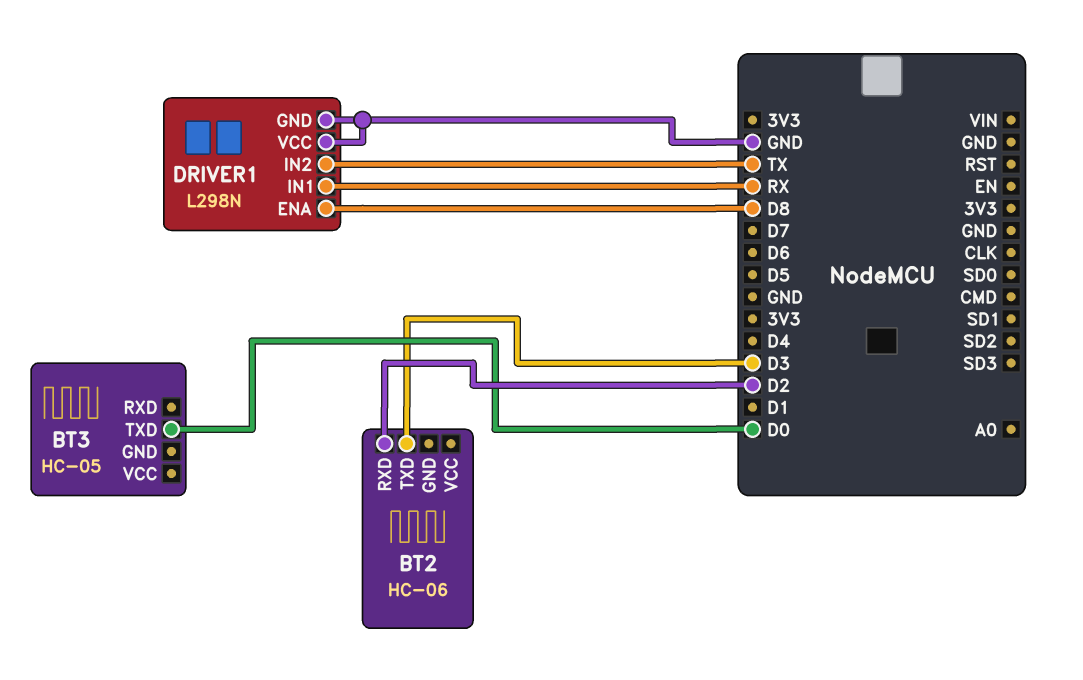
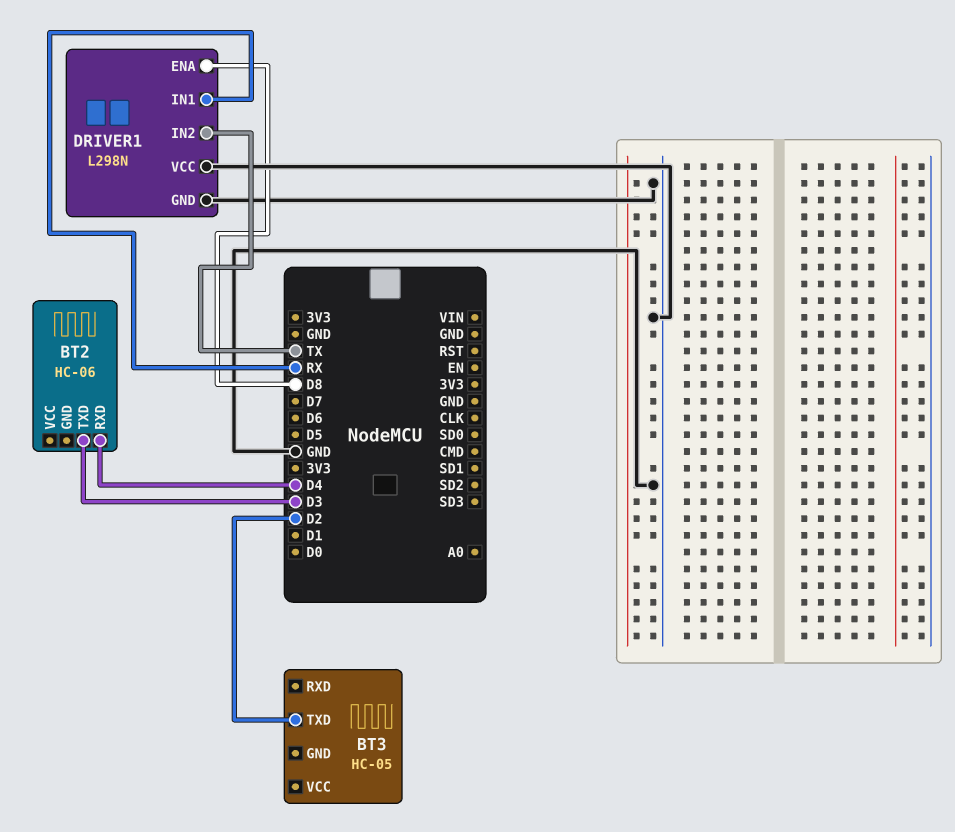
BT2 pin RXD: D2 -> D4
BT3 pin TXD: D0 -> D2

